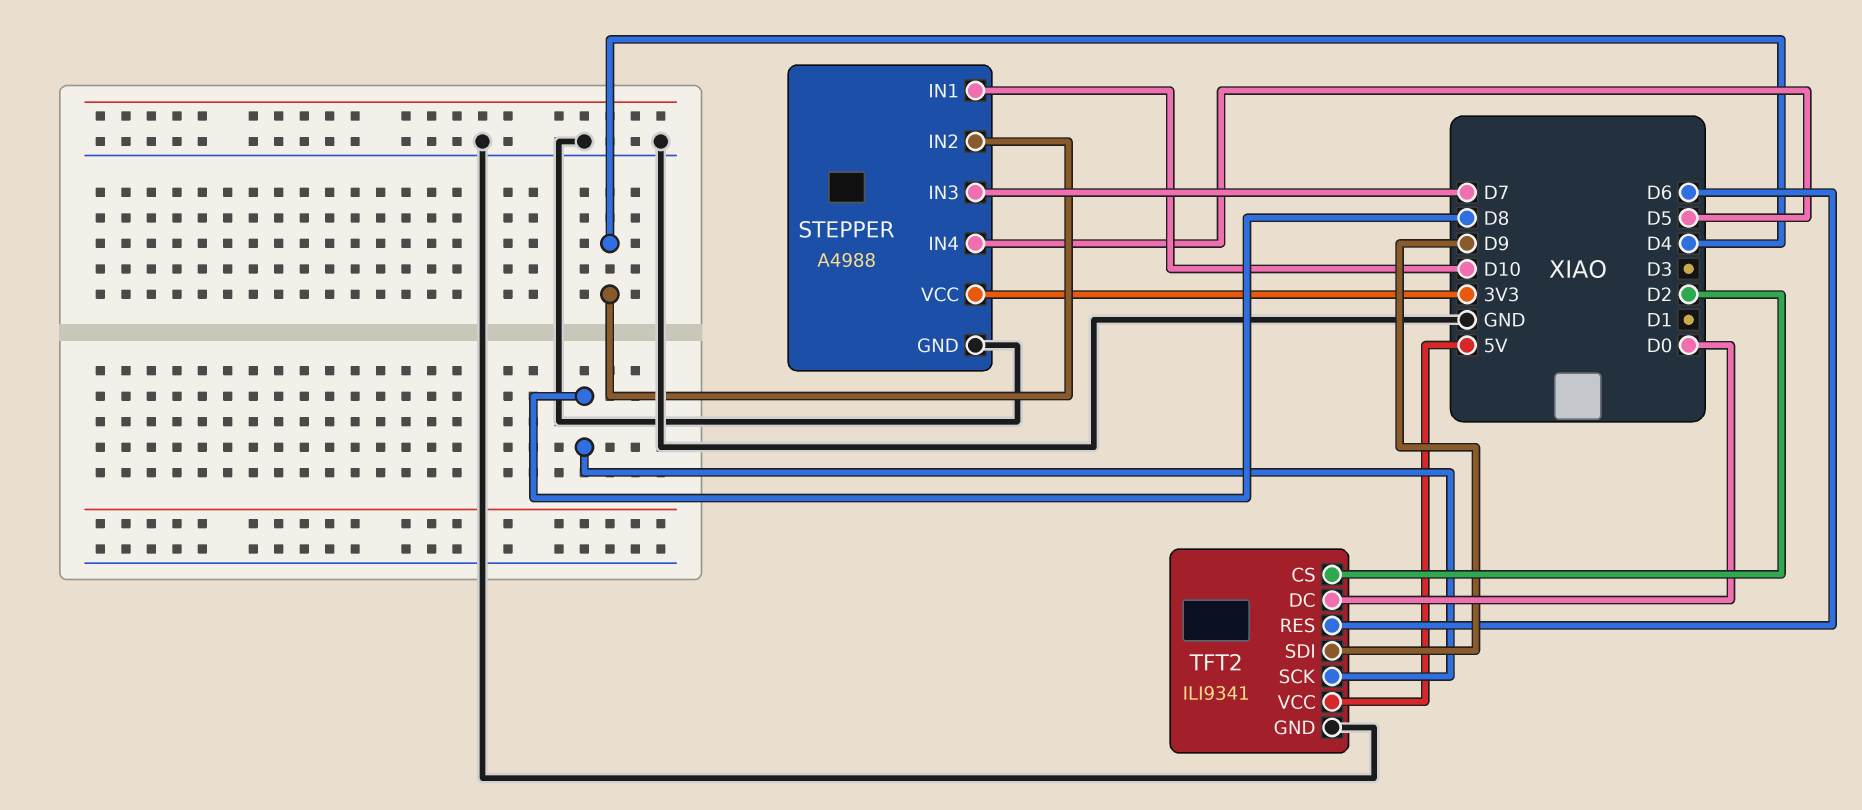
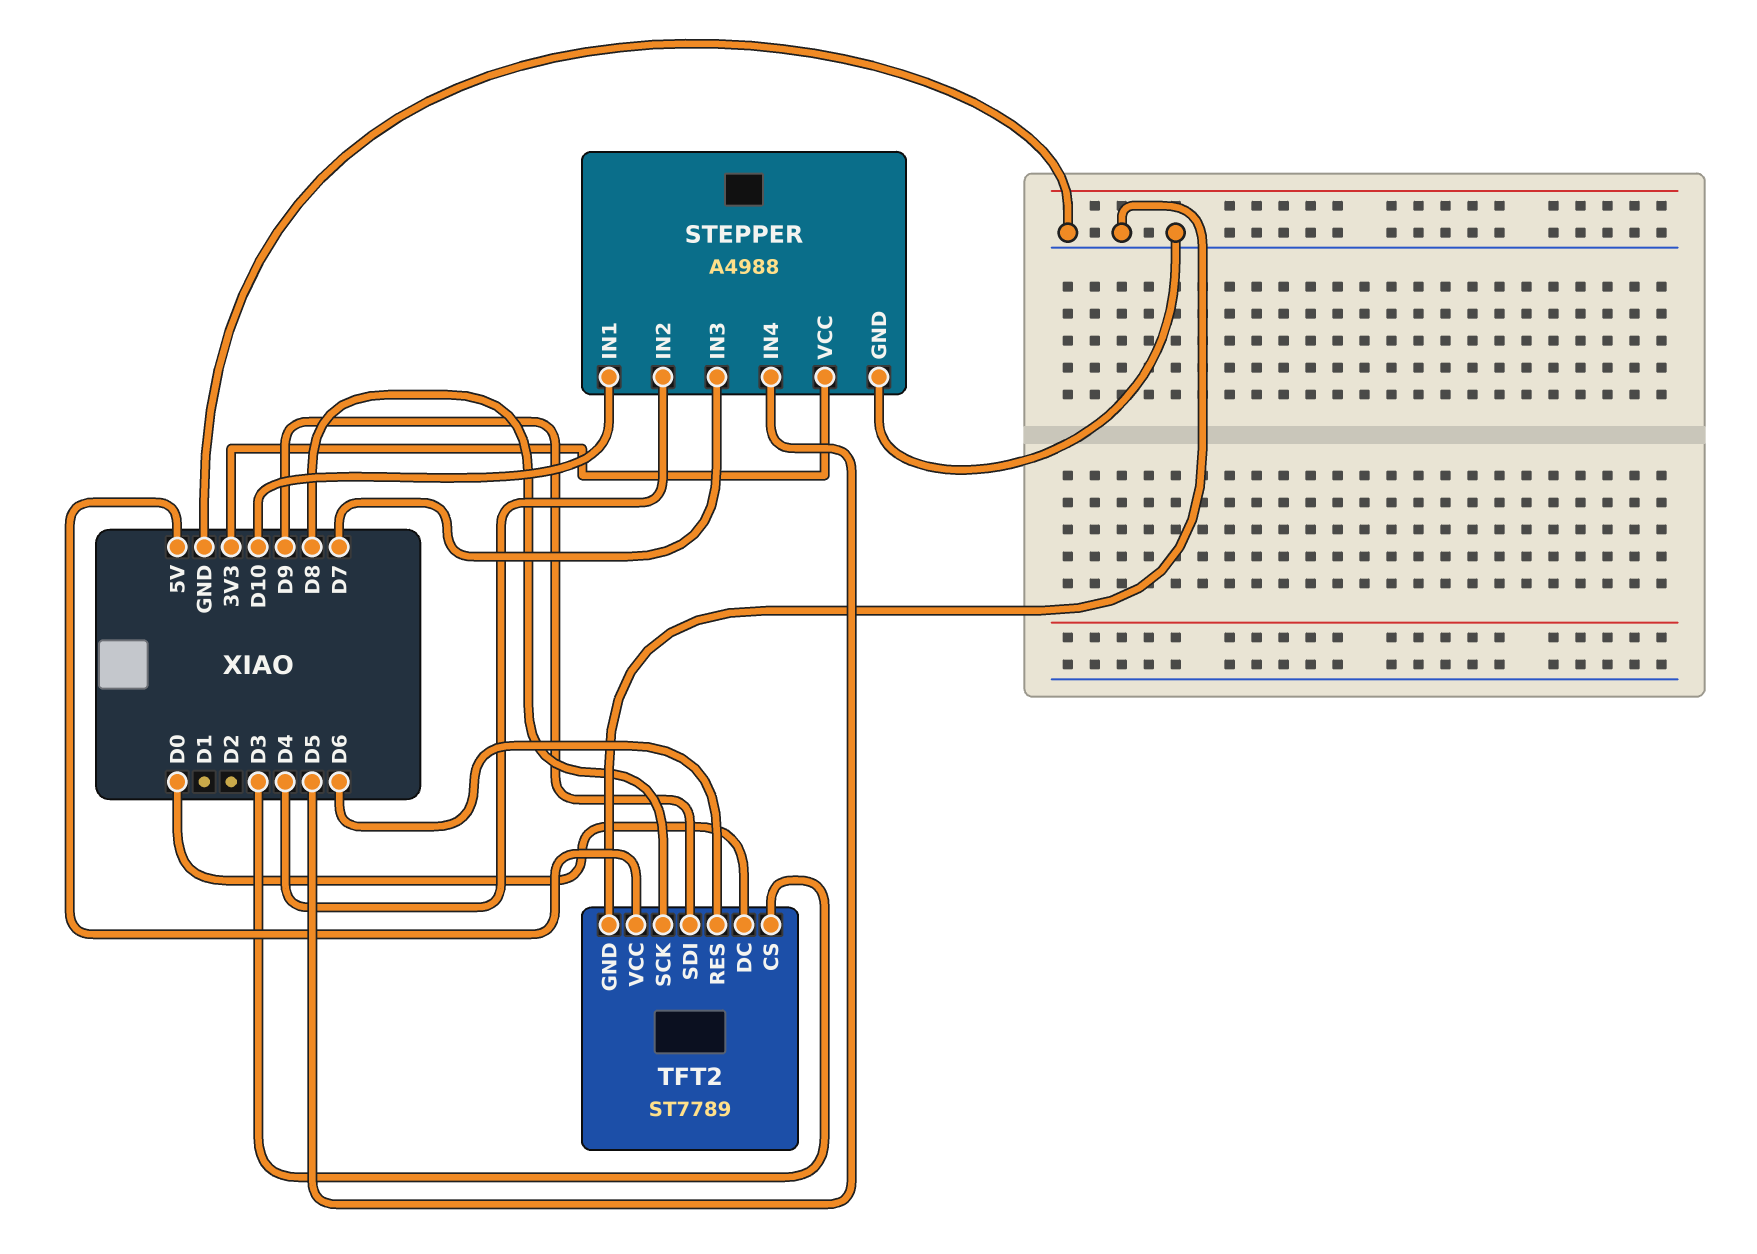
TFT2: ILI9341 -> ST7789
TFT2 pin CS: D2 -> D3

